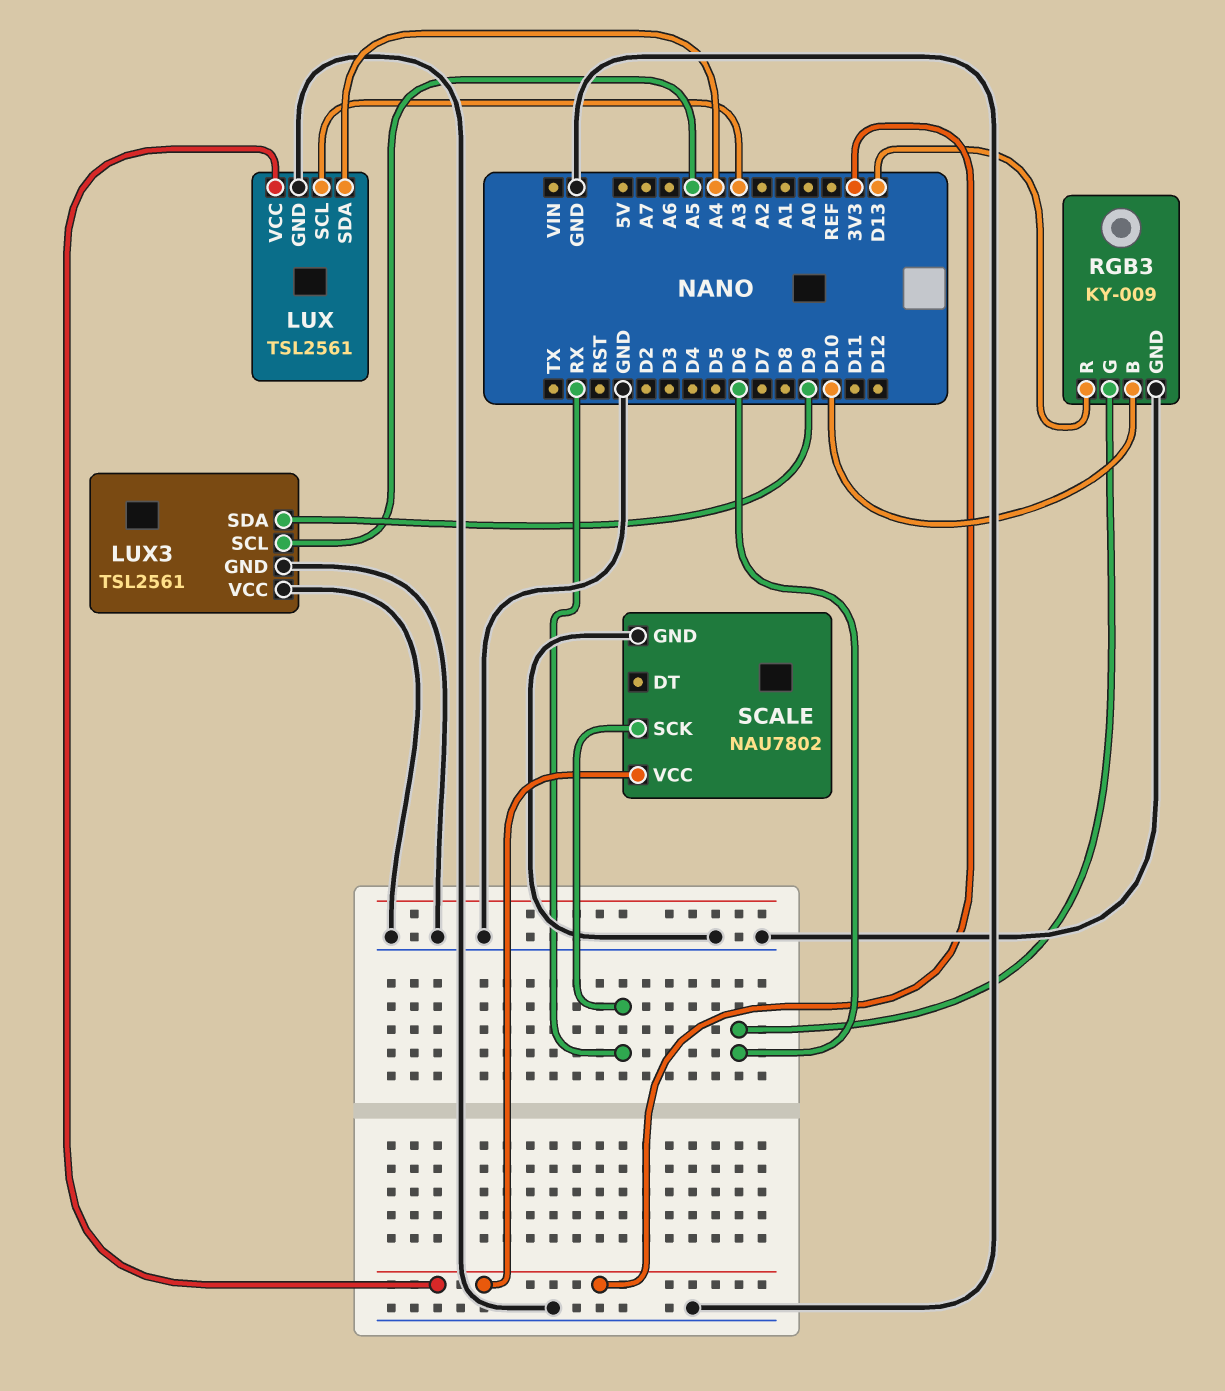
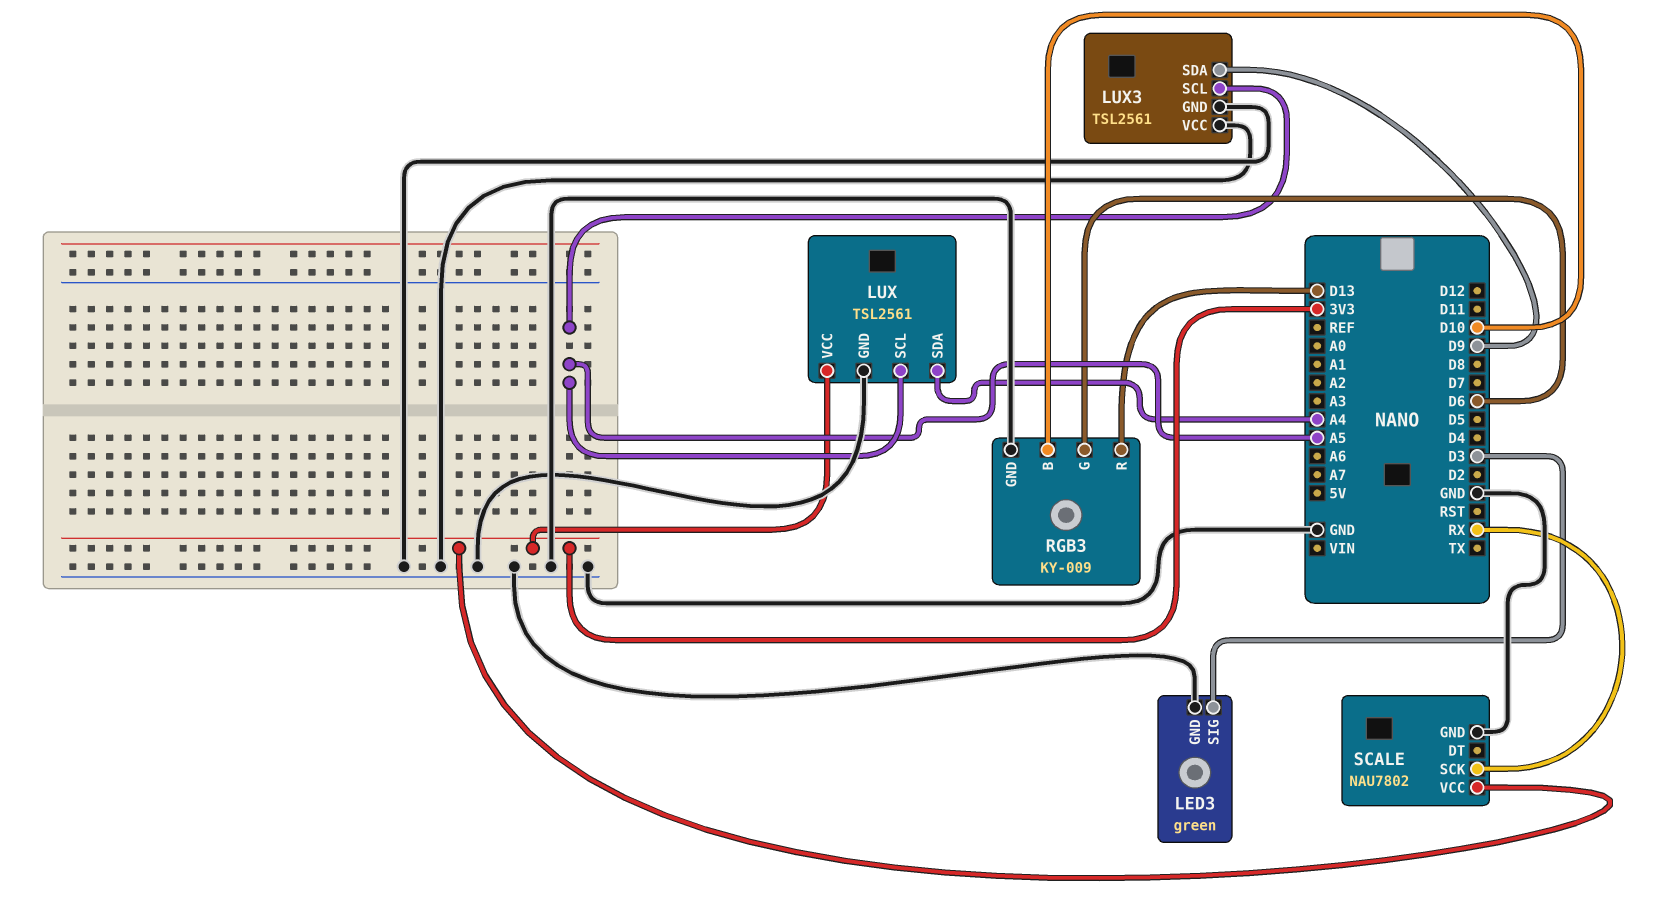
LED3: none -> green
LED3 pin GND: none -> GND
LED3 pin SIG: none -> D3
LUX pin SCL: A3 -> A5

